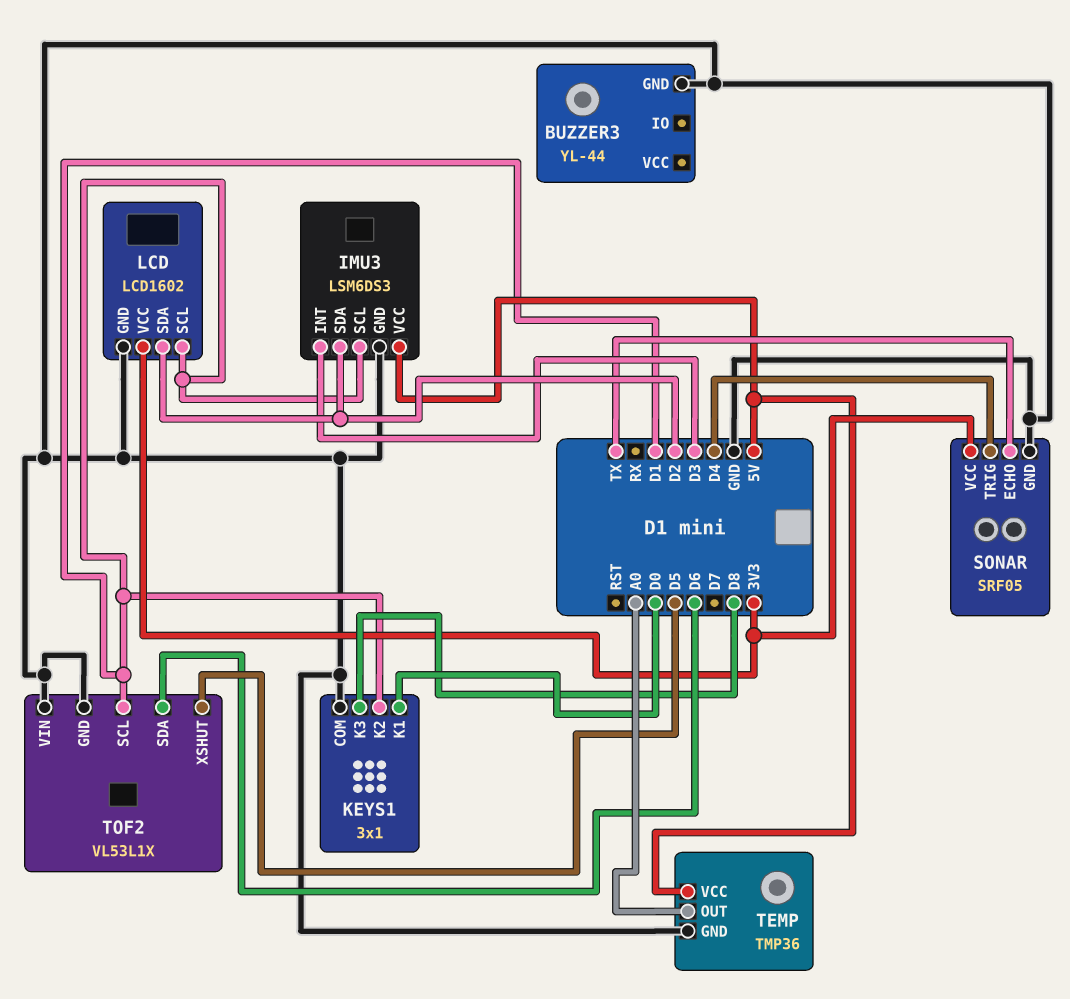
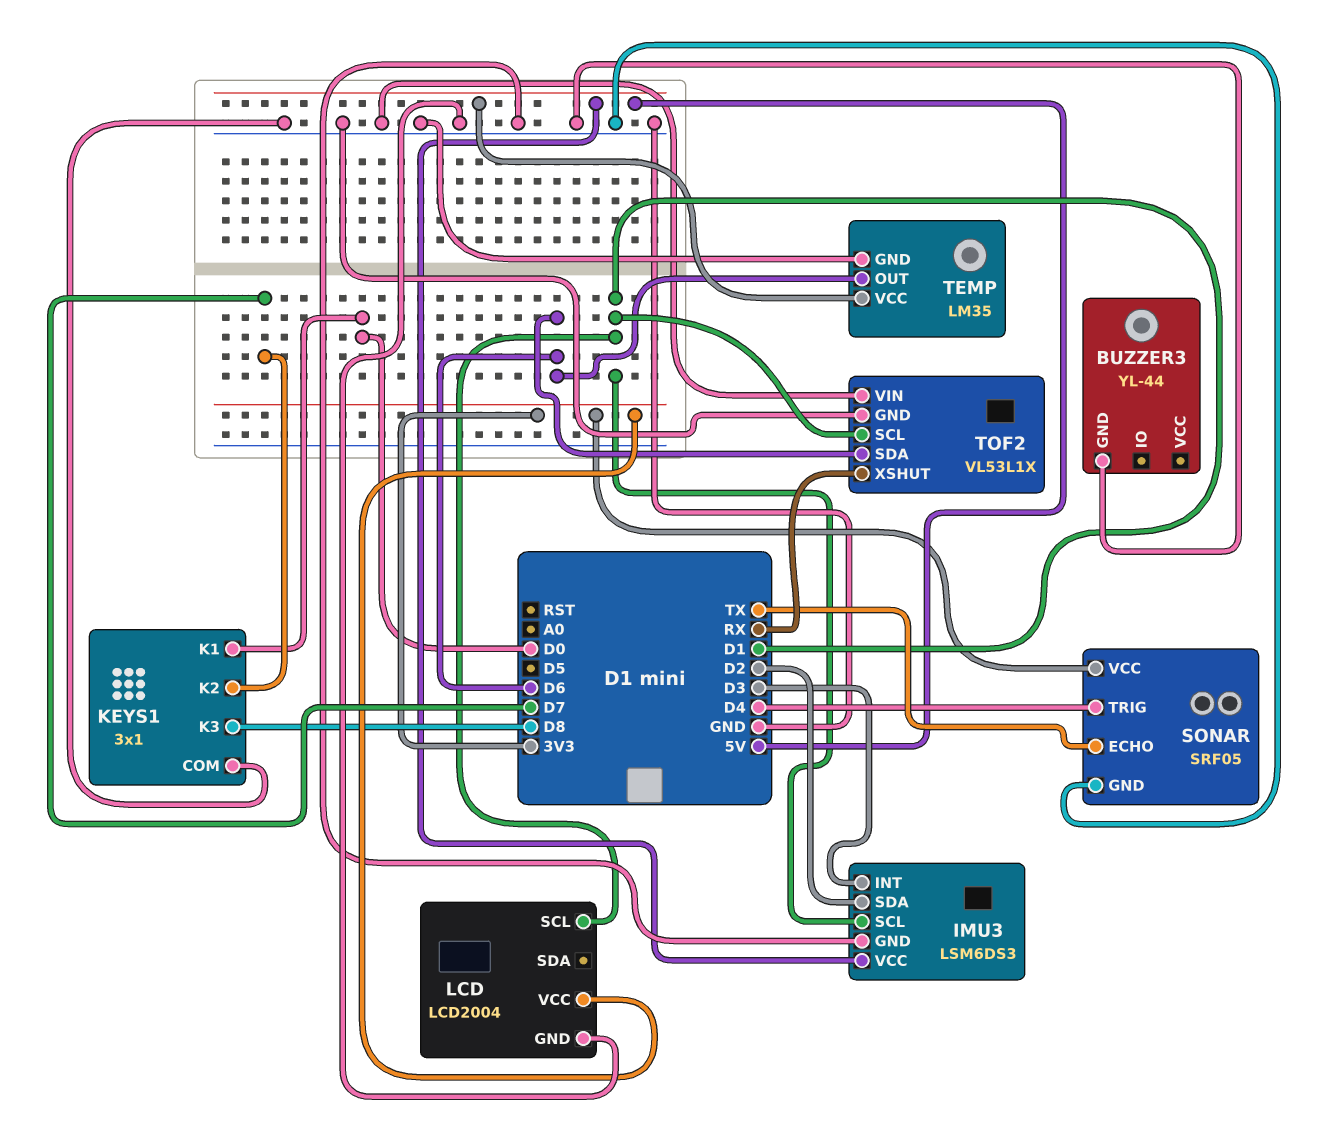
KEYS1 pin K2: D1 -> D7
LCD: LCD1602 -> LCD2004
LCD pin SDA: D2 -> none
TEMP: TMP36 -> LM35
TEMP pin OUT: A0 -> D6
TOF2 pin XSHUT: D5 -> RX

